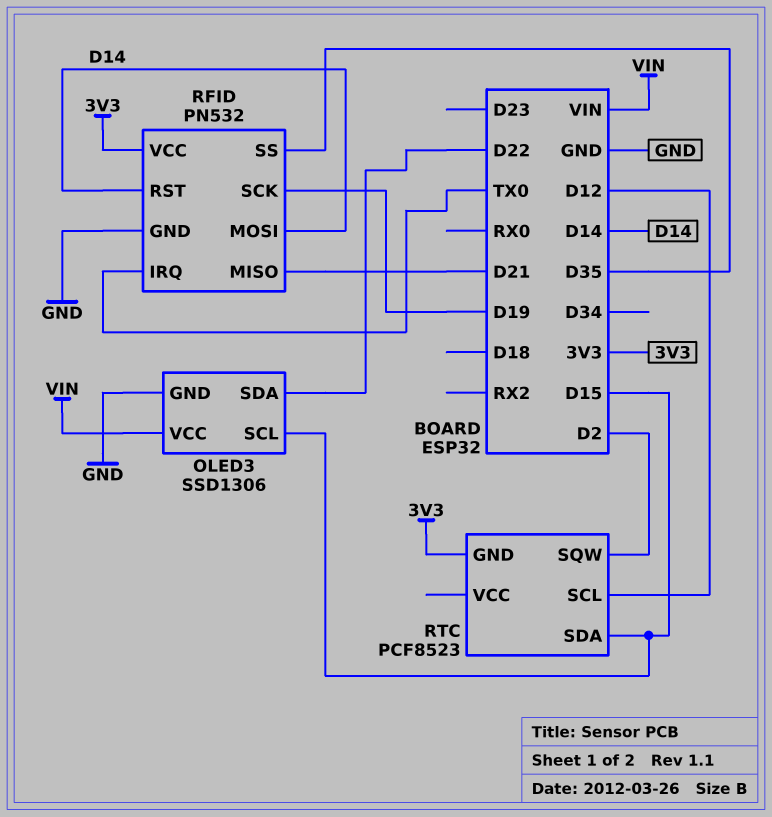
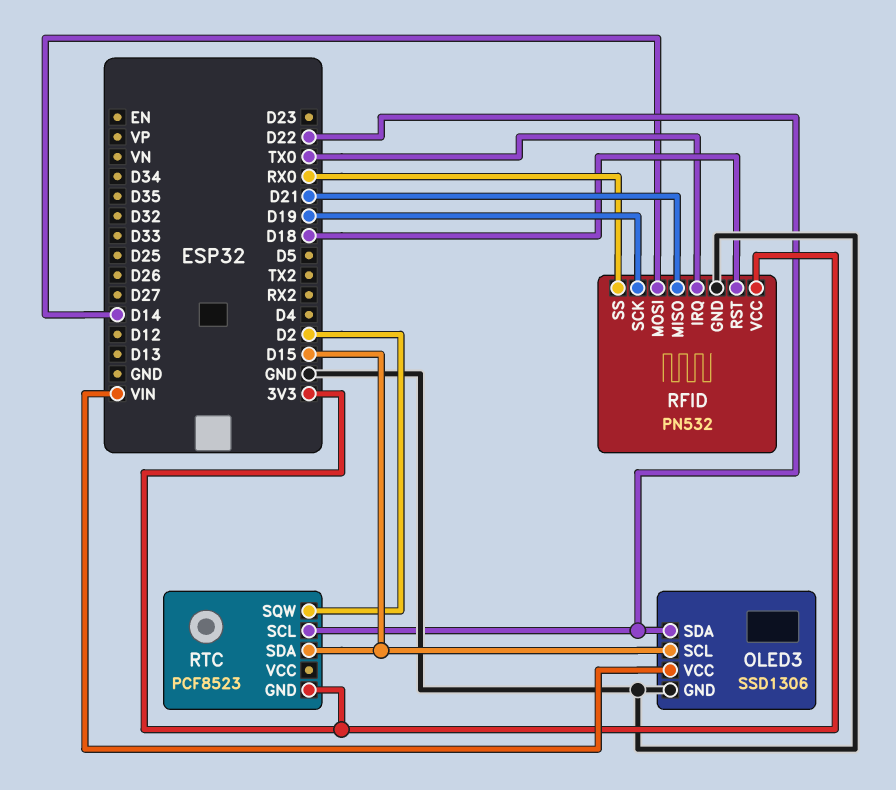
RFID pin RST: D14 -> D18
RFID pin SS: D35 -> RX0
RTC pin SCL: D12 -> D22

